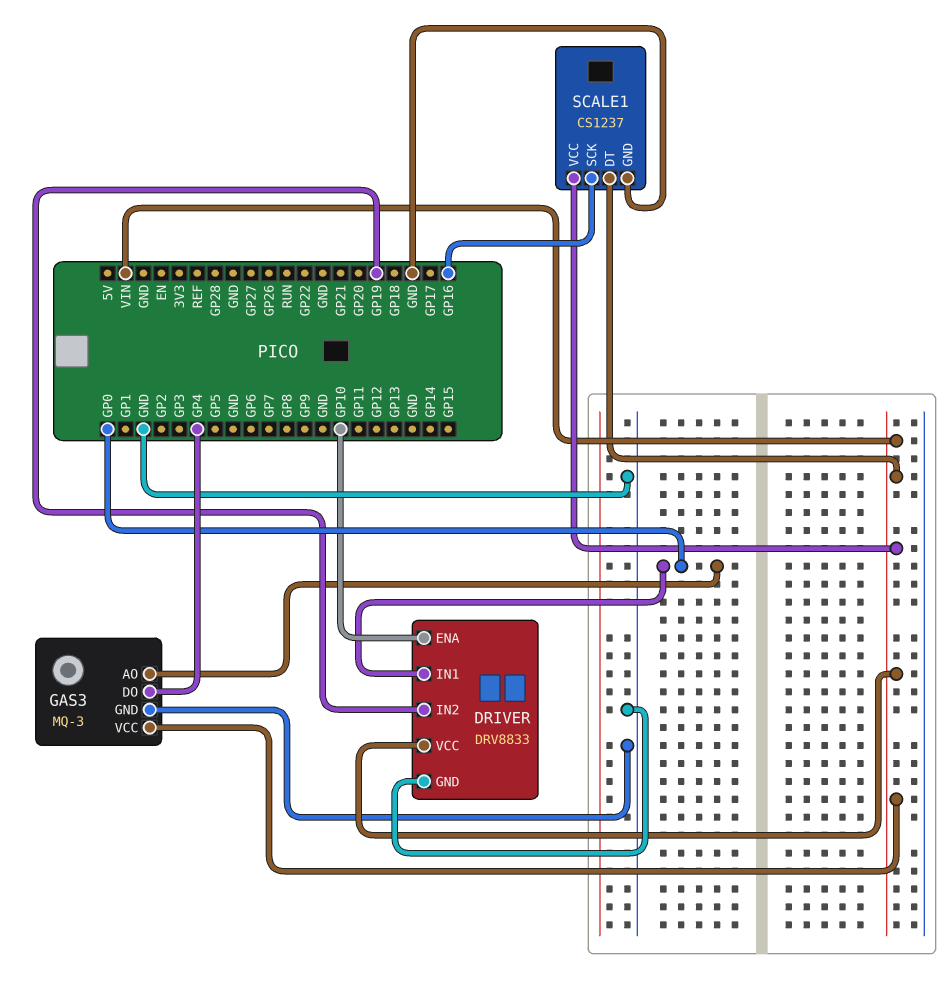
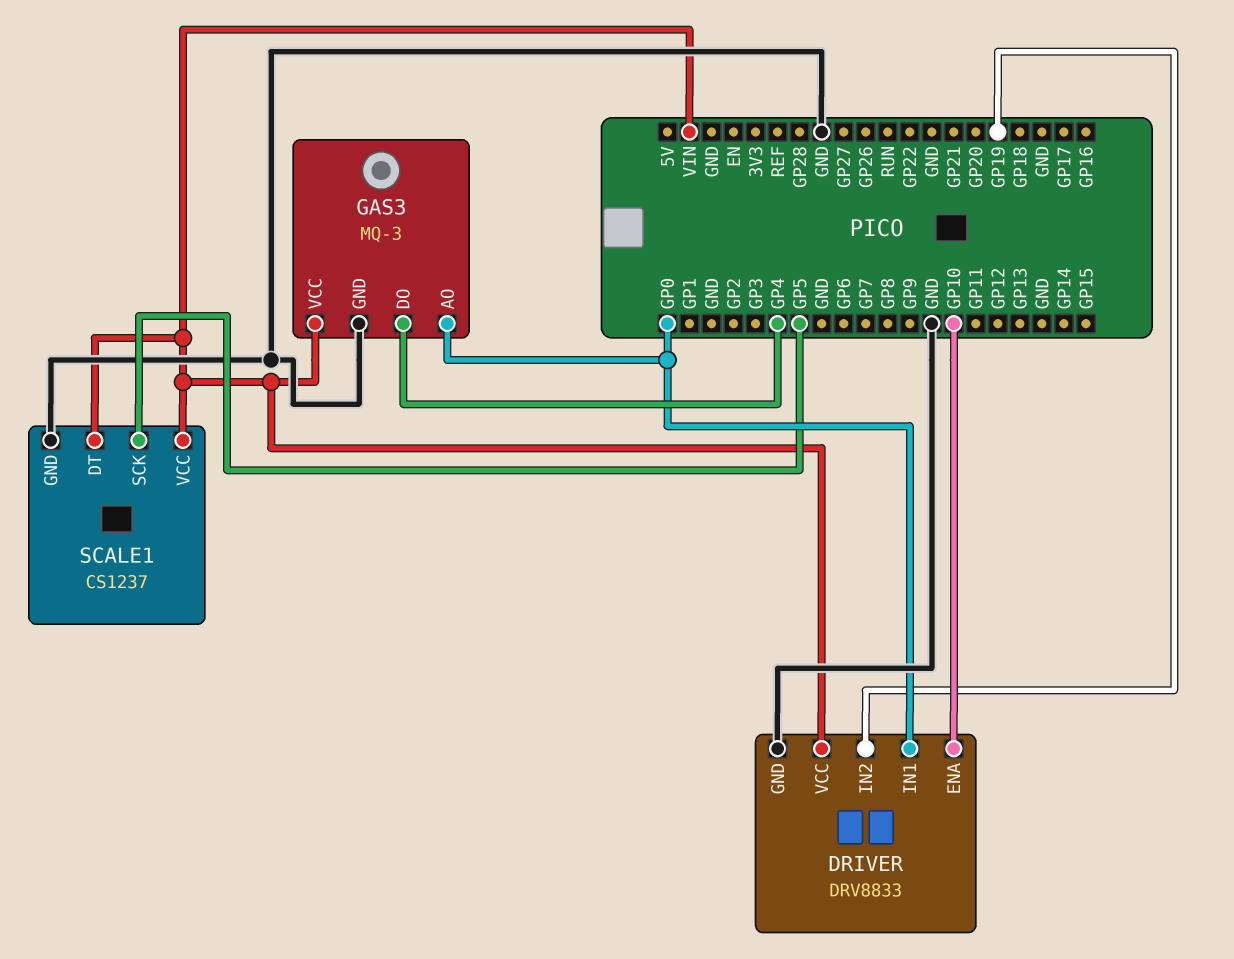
SCALE1 pin SCK: GP16 -> GP5

